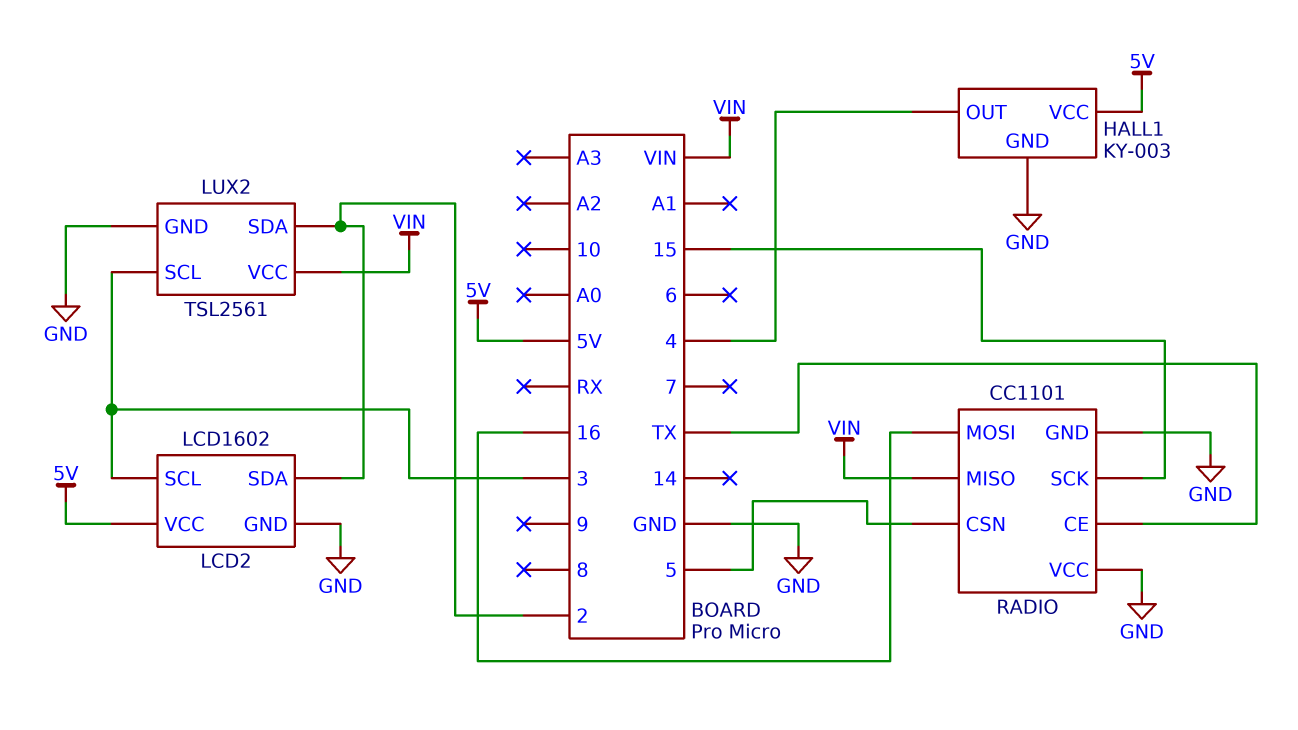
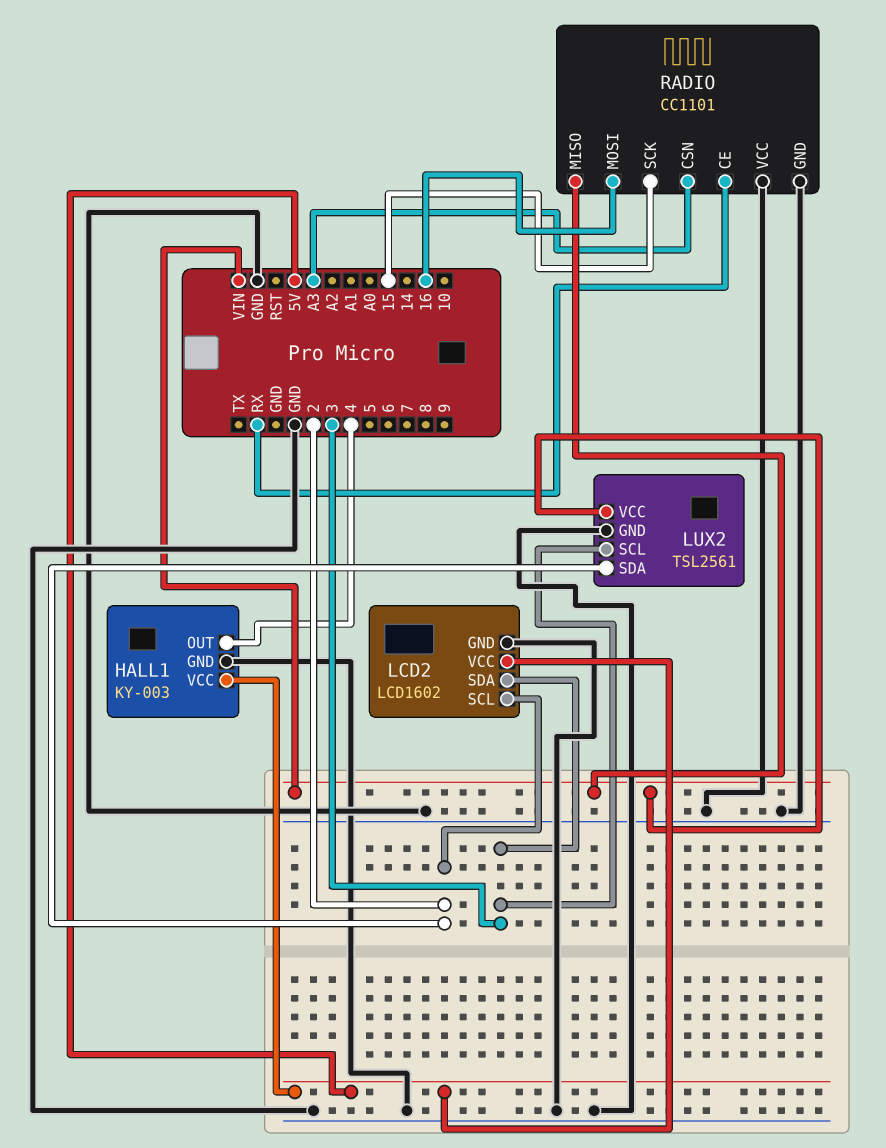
LCD2 pin SCL: 3 -> 2
LCD2 pin SDA: 2 -> 3
RADIO pin CE: TX -> RX
RADIO pin CSN: 5 -> A3

